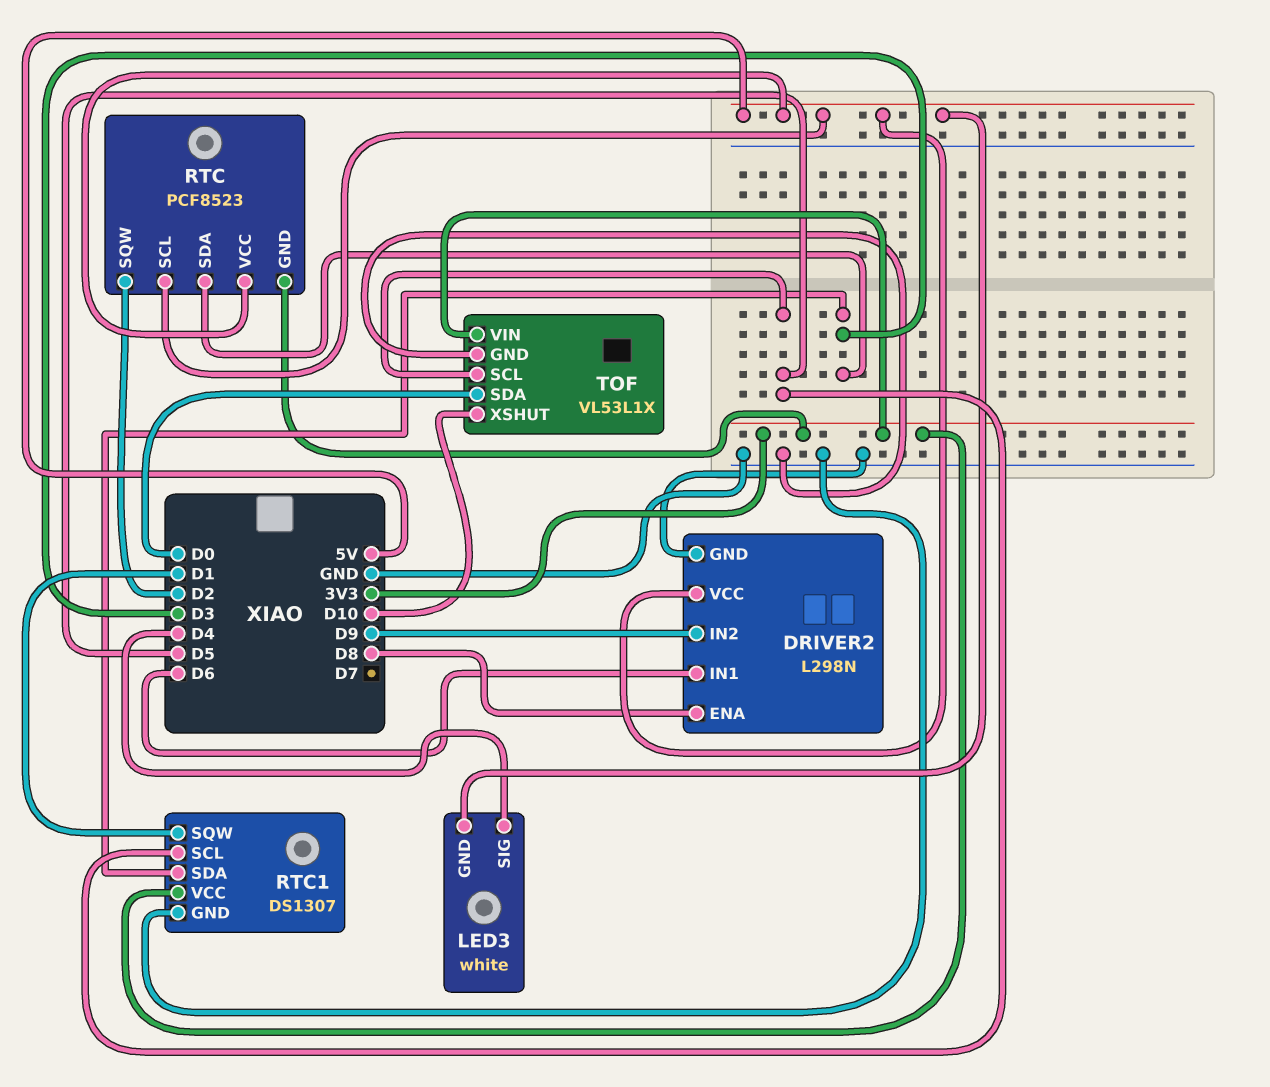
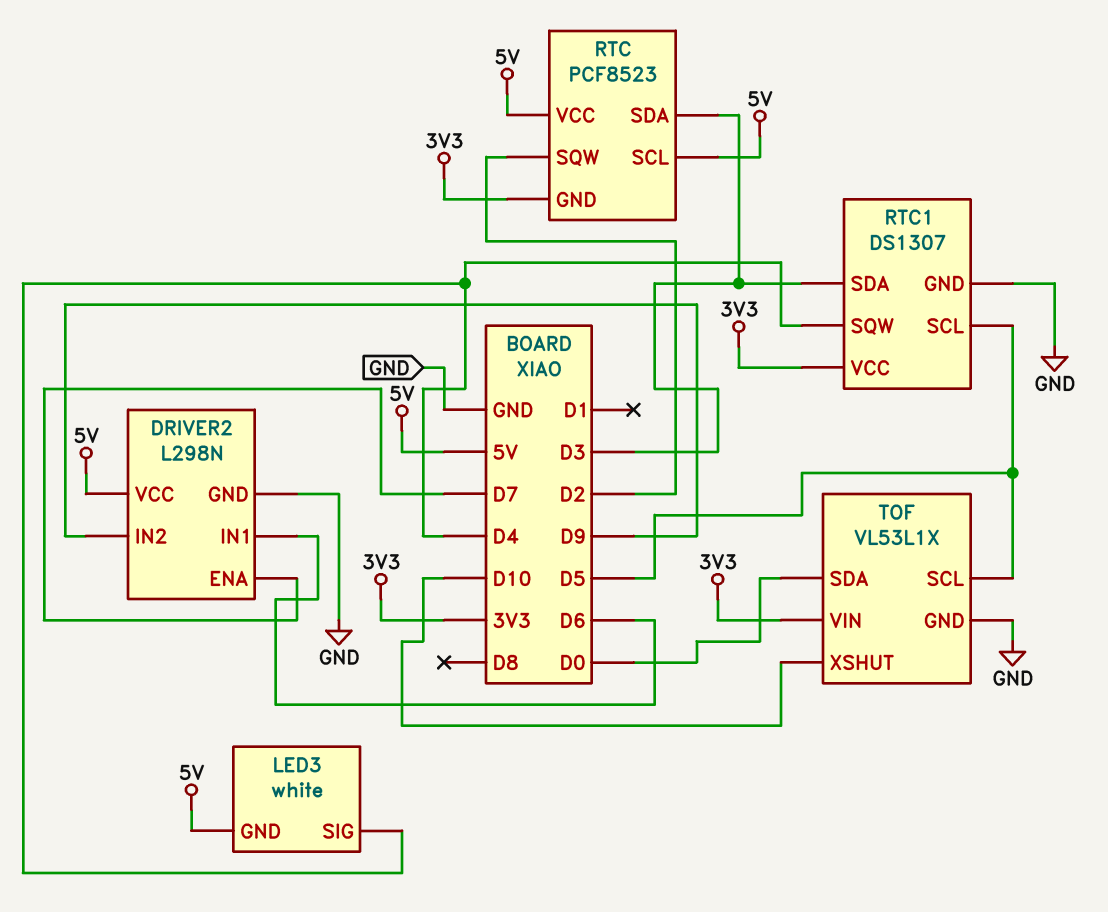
DRIVER2 pin ENA: D8 -> D7
RTC1 pin SQW: D1 -> D4

